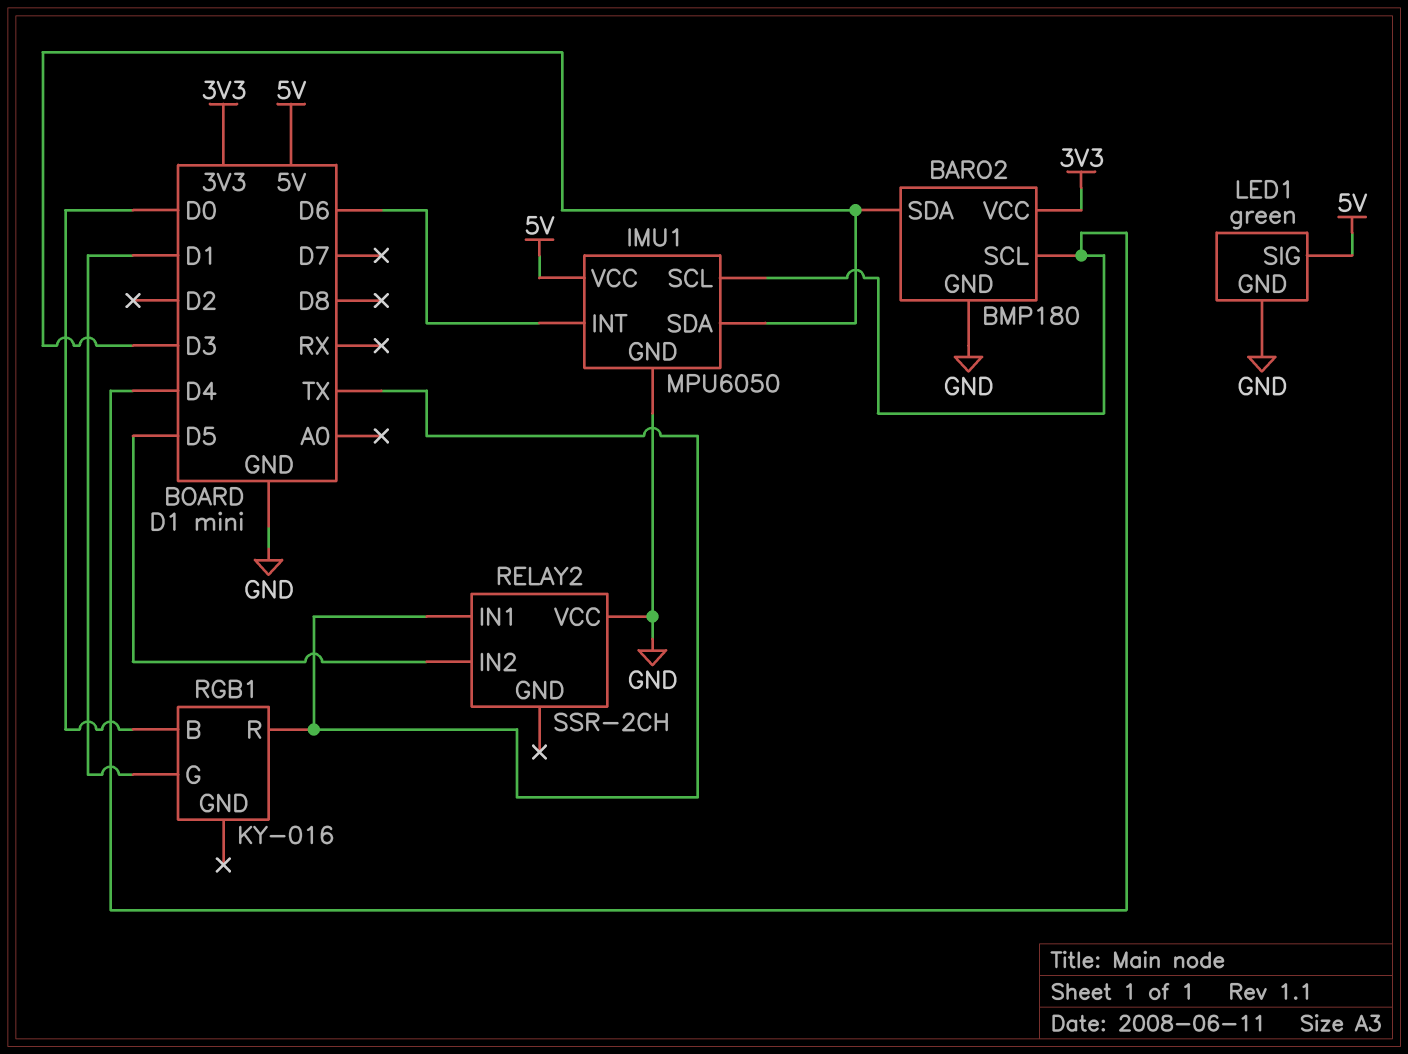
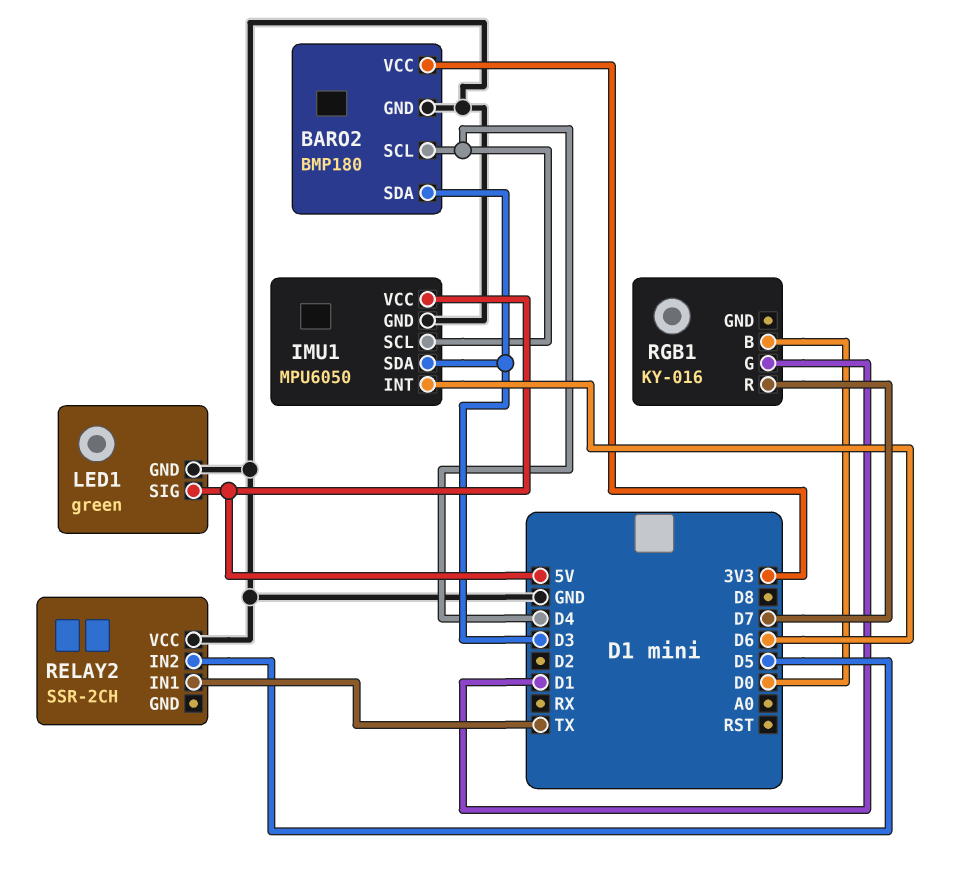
RGB1 pin R: TX -> D7

